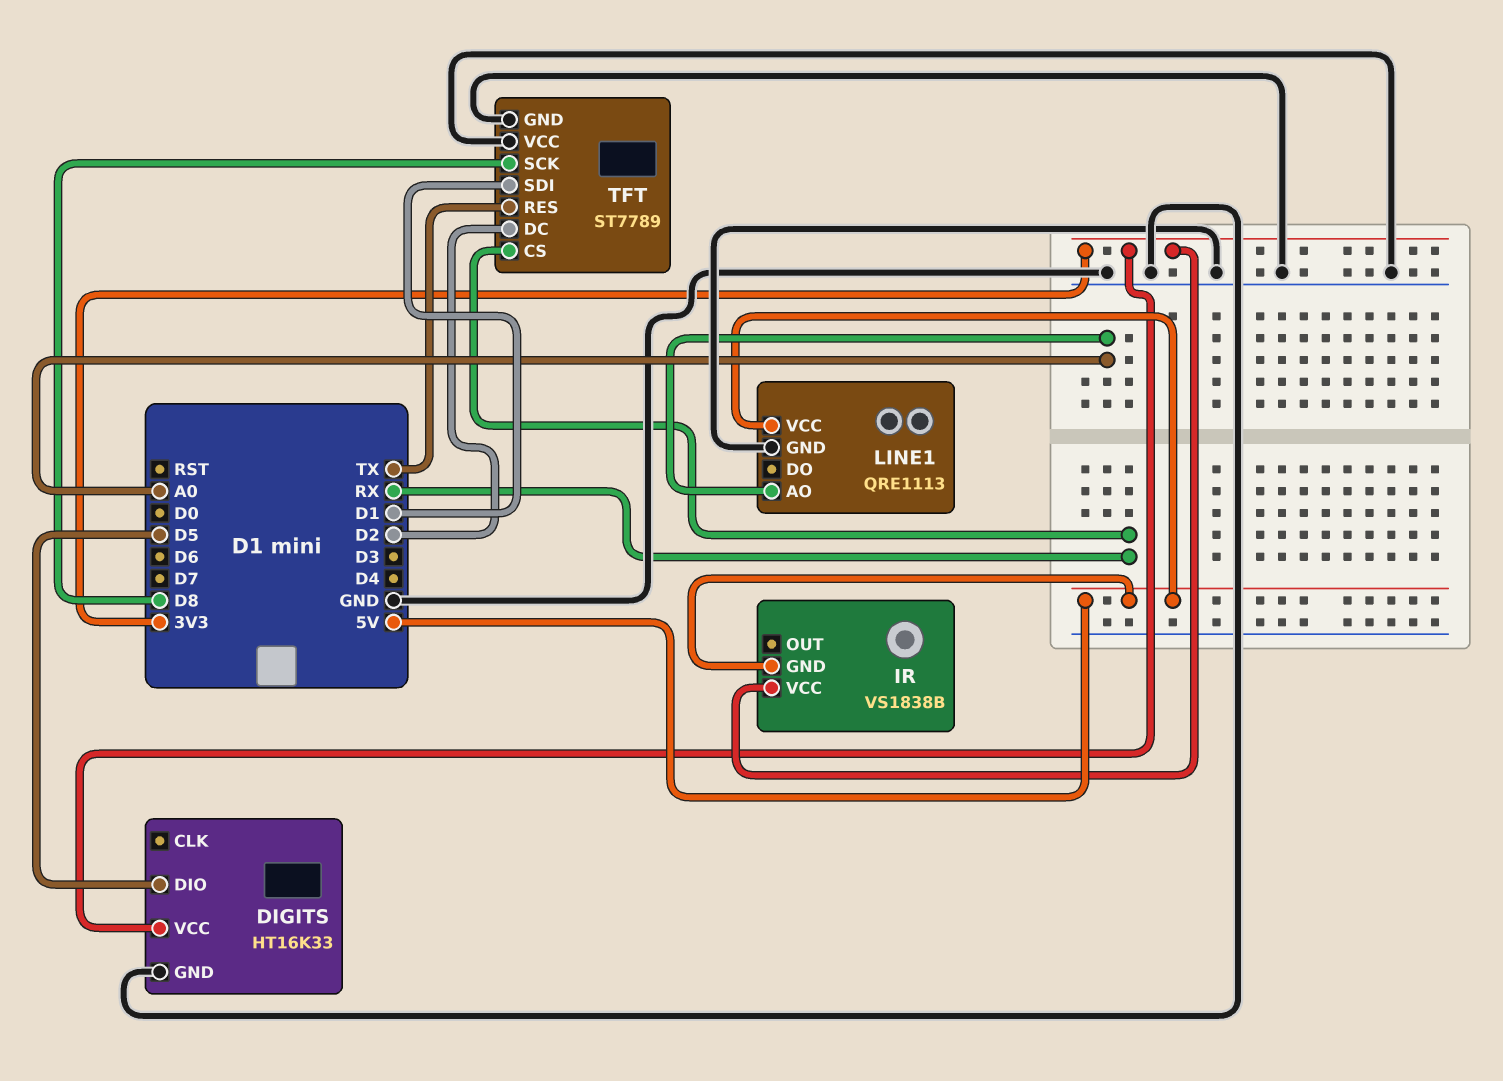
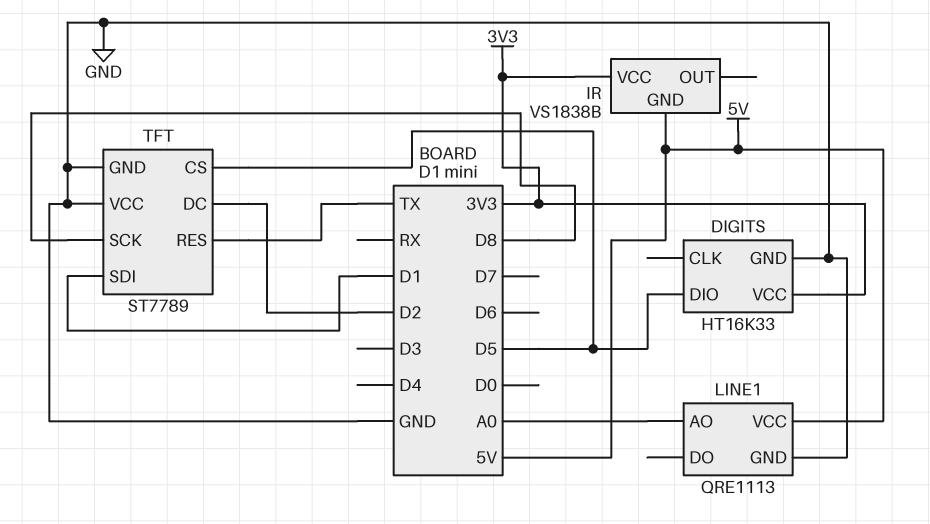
TFT pin CS: RX -> D5

